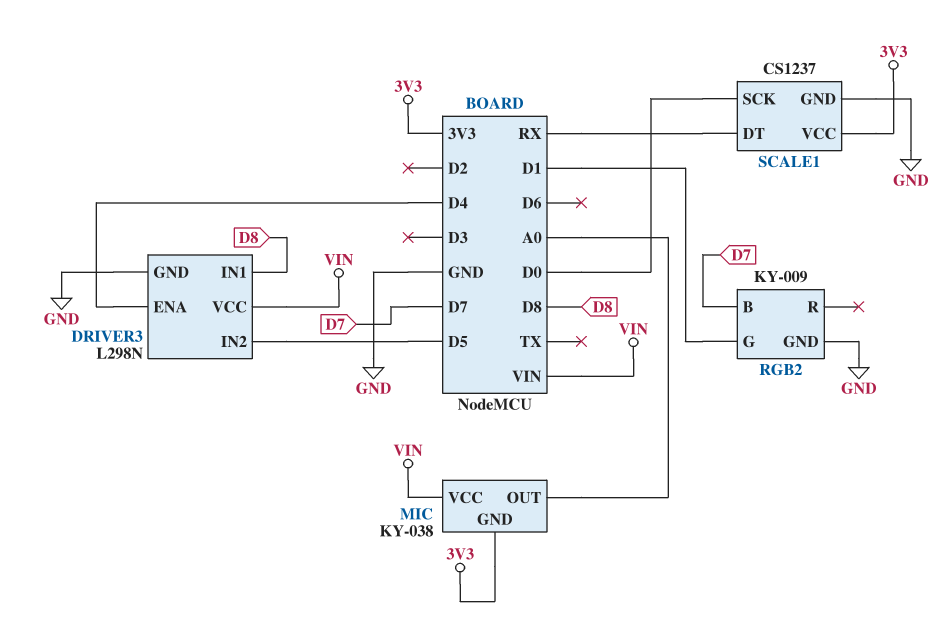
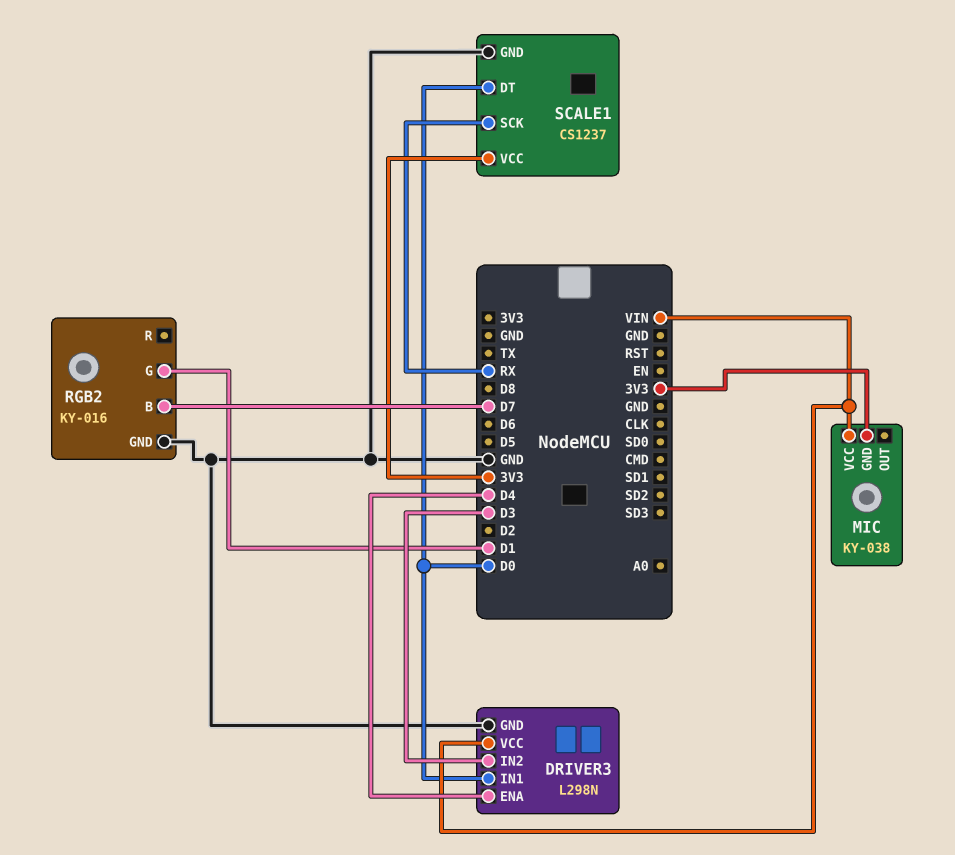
DRIVER3 pin IN1: D8 -> D0
DRIVER3 pin IN2: D5 -> D3
MIC pin OUT: A0 -> none
RGB2: KY-009 -> KY-016
SCALE1 pin DT: RX -> D0
SCALE1 pin SCK: D0 -> RX

